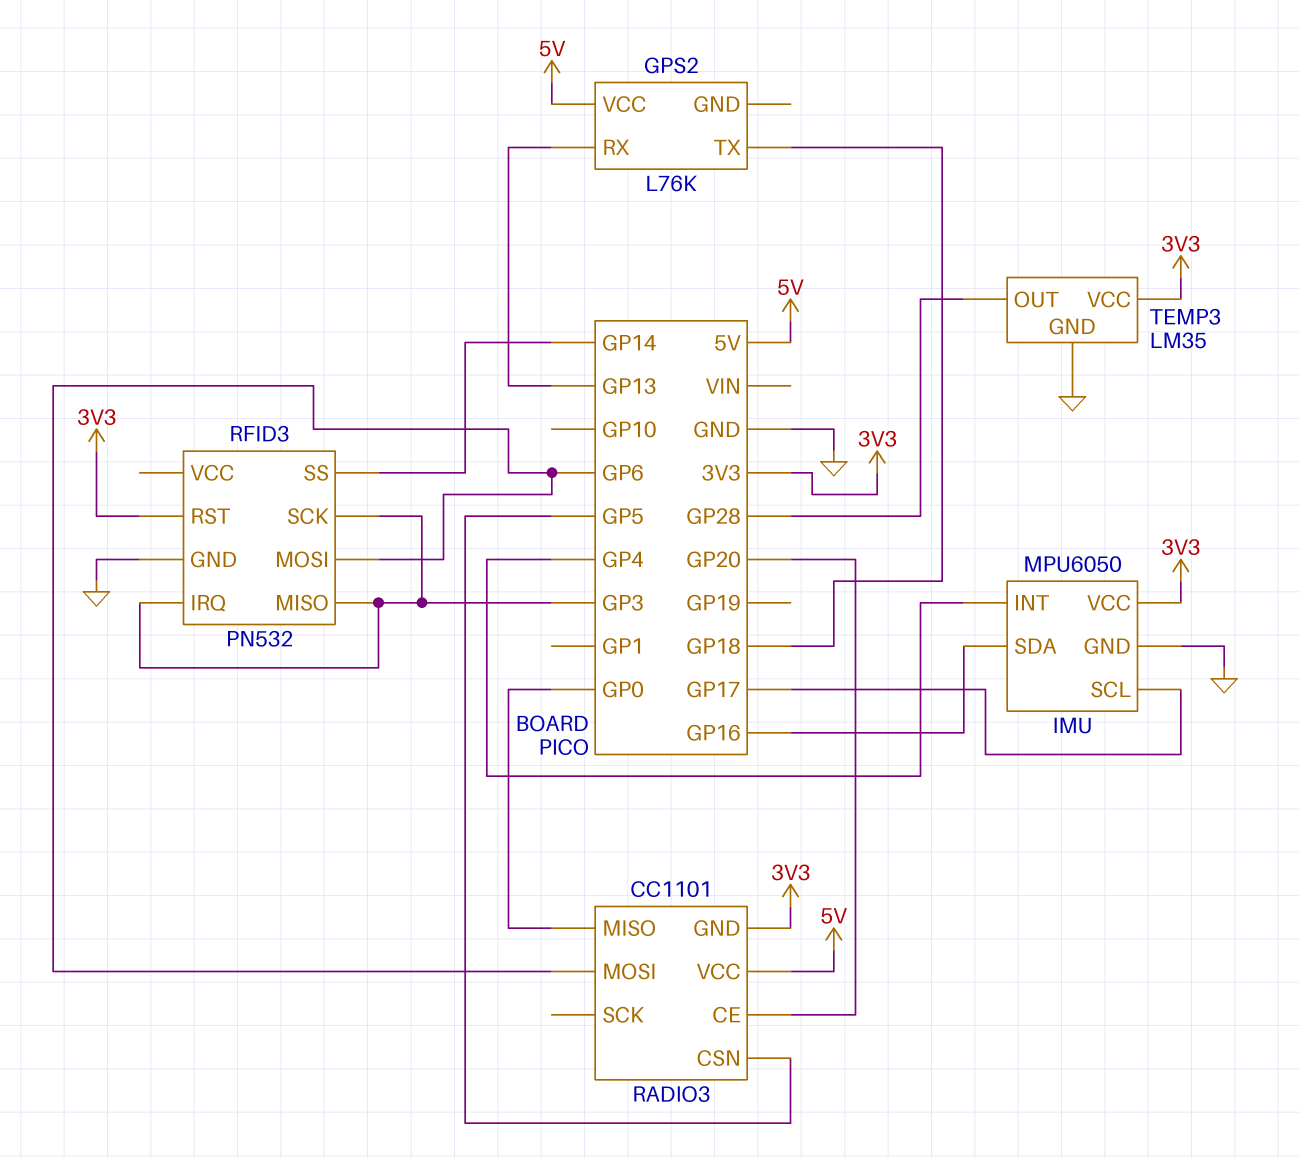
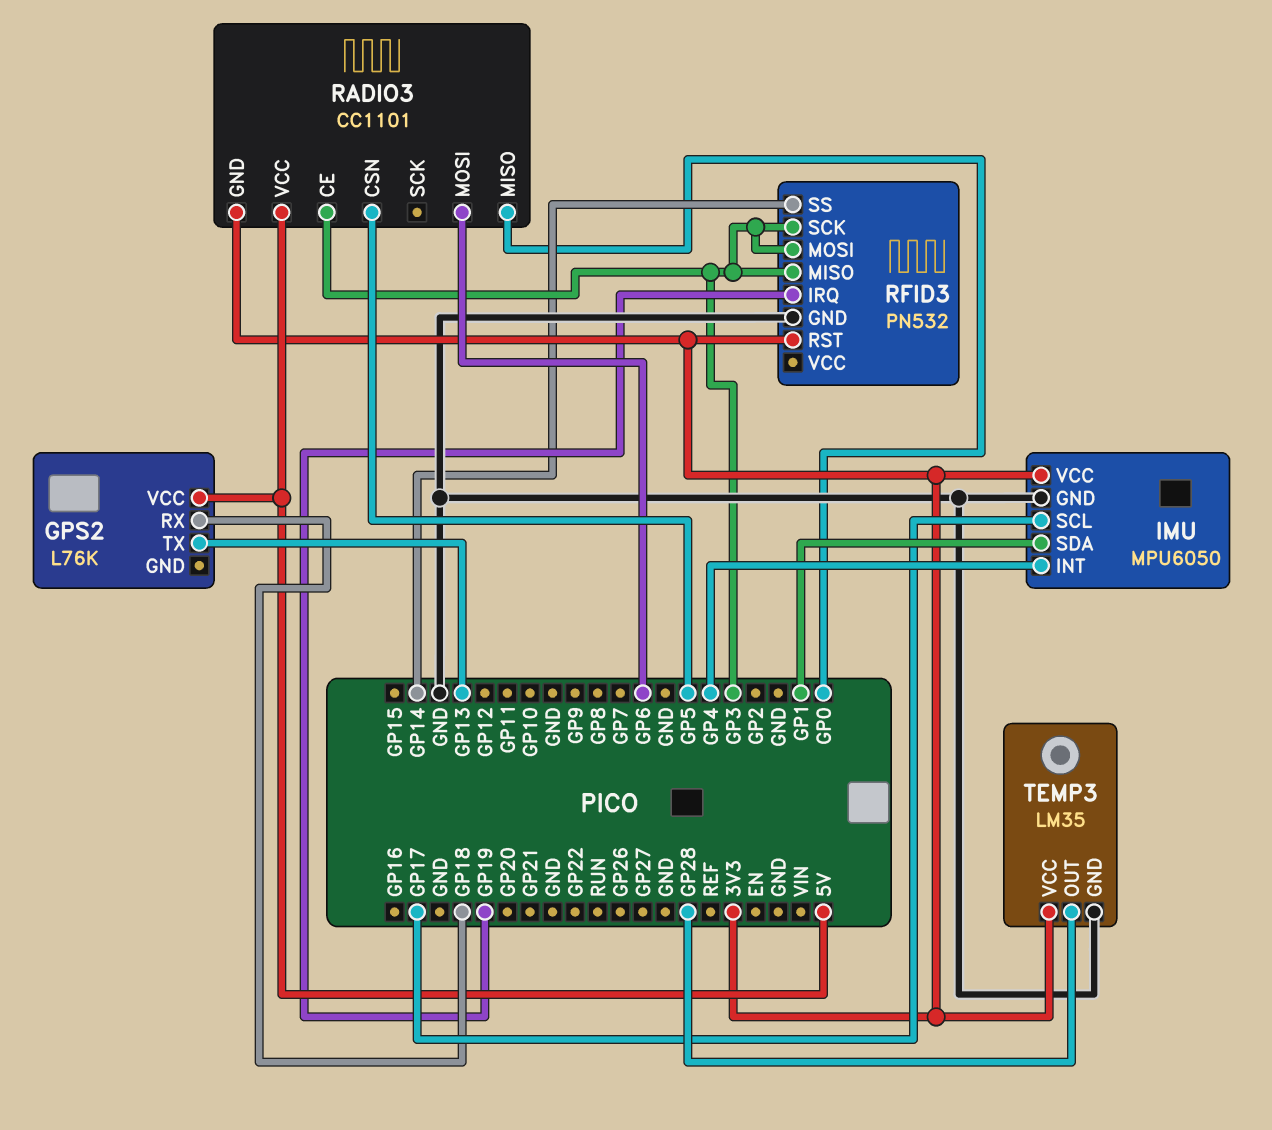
GPS2 pin RX: GP13 -> GP18
GPS2 pin TX: GP18 -> GP13
IMU pin SDA: GP16 -> GP1
RADIO3 pin CE: GP20 -> GP3
RFID3 pin IRQ: GP3 -> GP19
RFID3 pin MOSI: GP6 -> GP3

